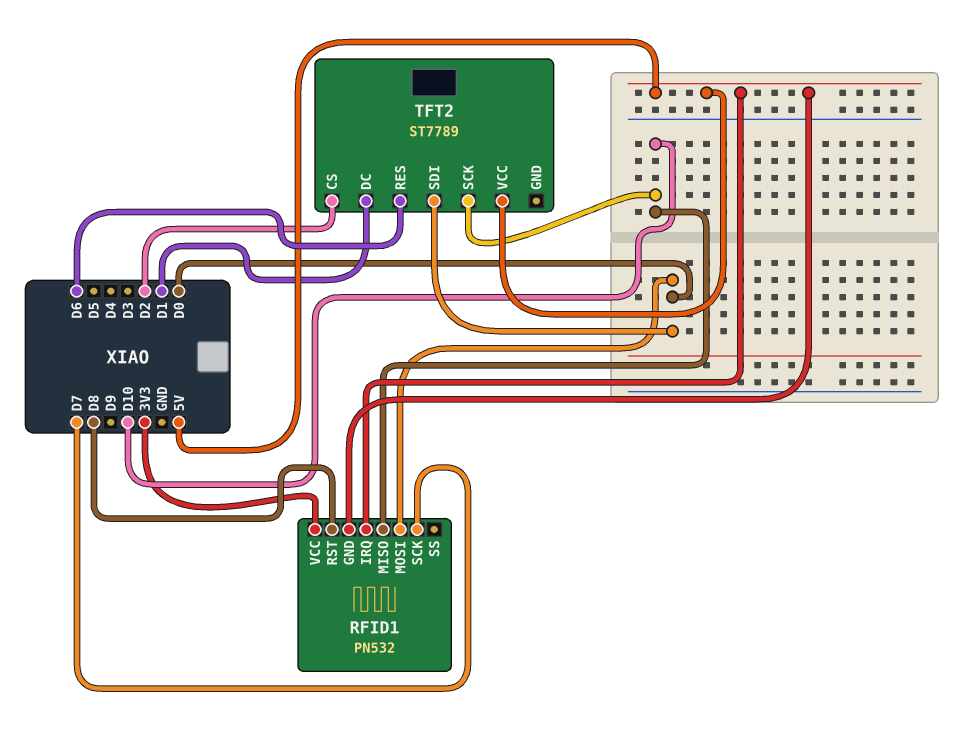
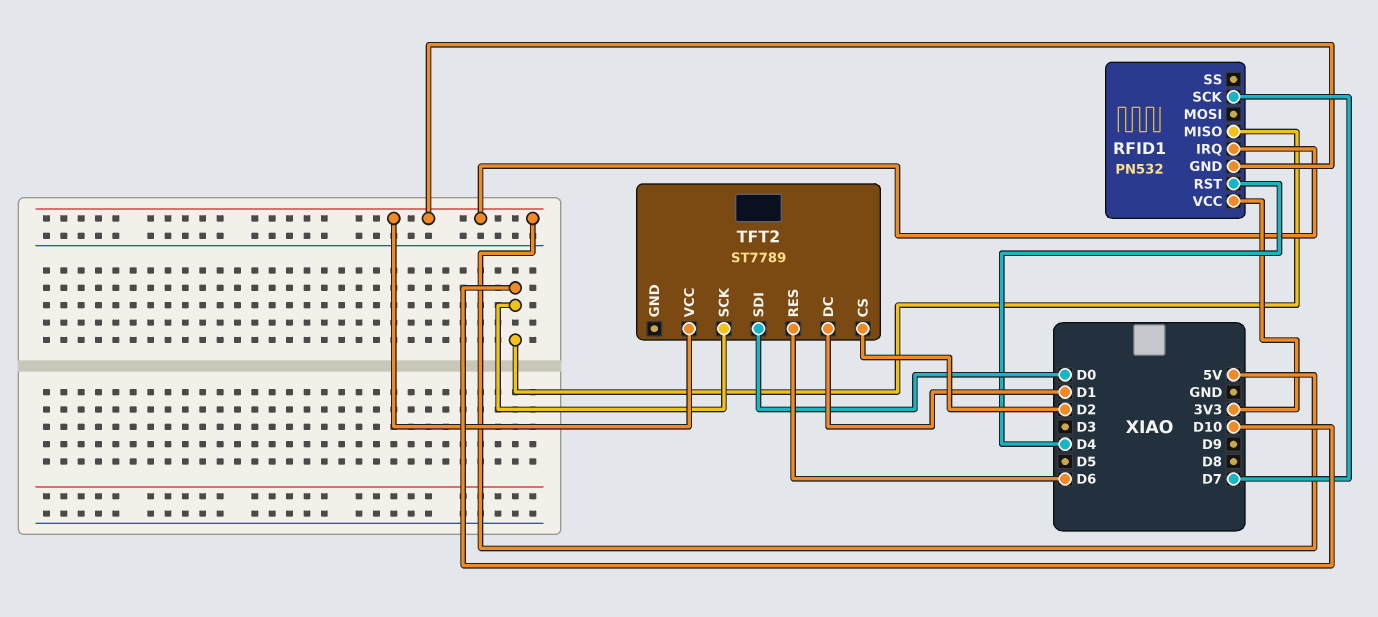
RFID1 pin MOSI: D0 -> none
RFID1 pin RST: D8 -> D4

